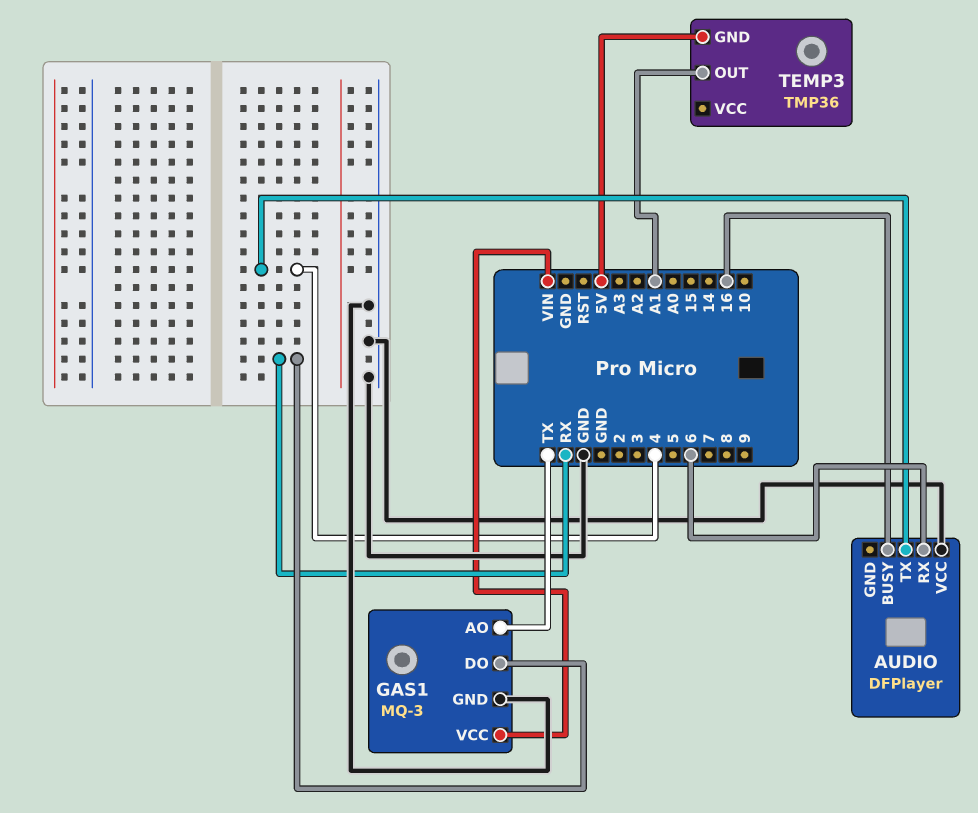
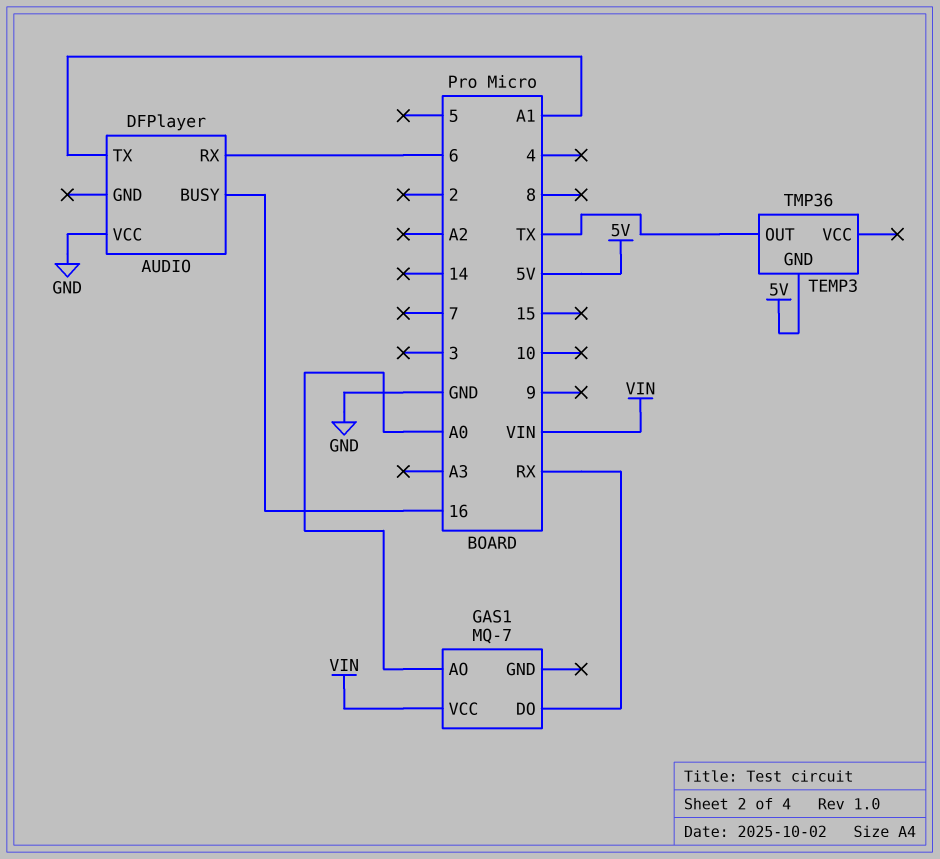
AUDIO pin TX: 4 -> A1
GAS1: MQ-3 -> MQ-7
GAS1 pin AO: TX -> A0
GAS1 pin GND: GND -> none
TEMP3 pin OUT: A1 -> TX

